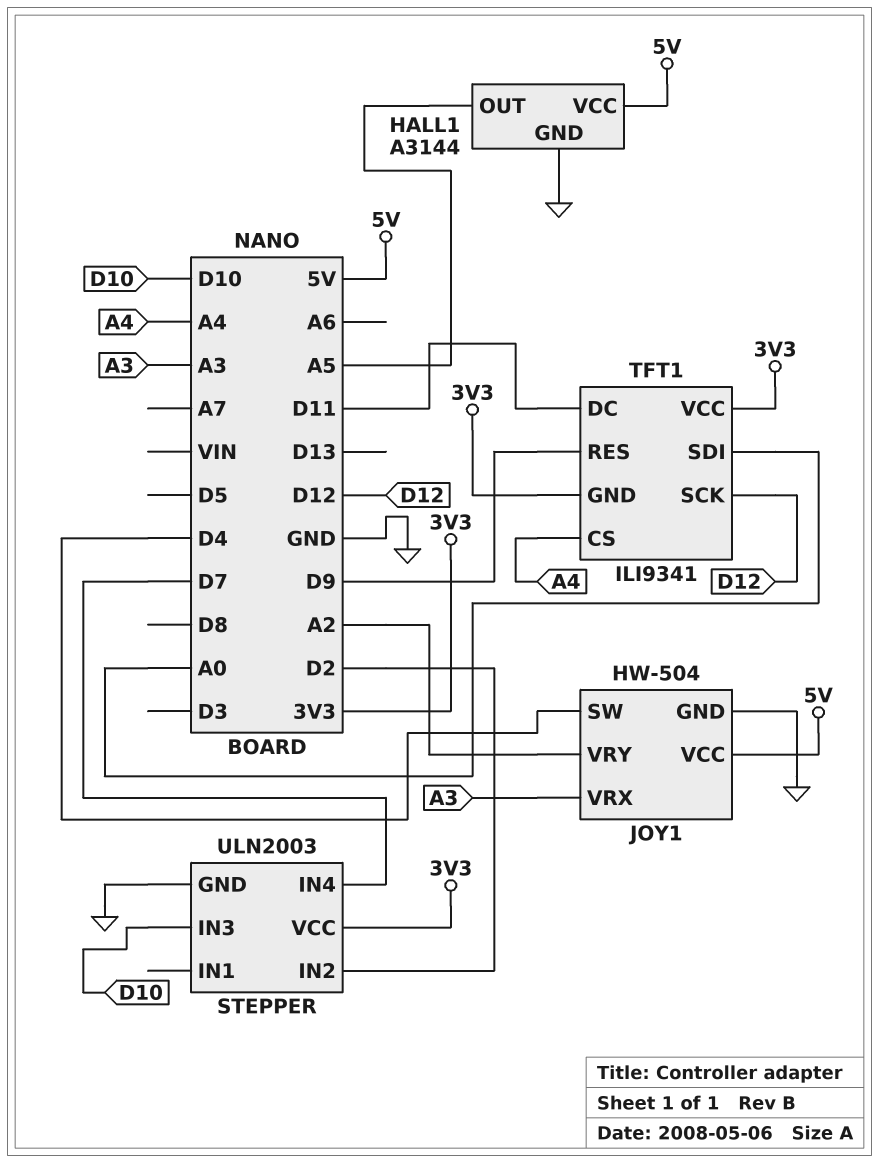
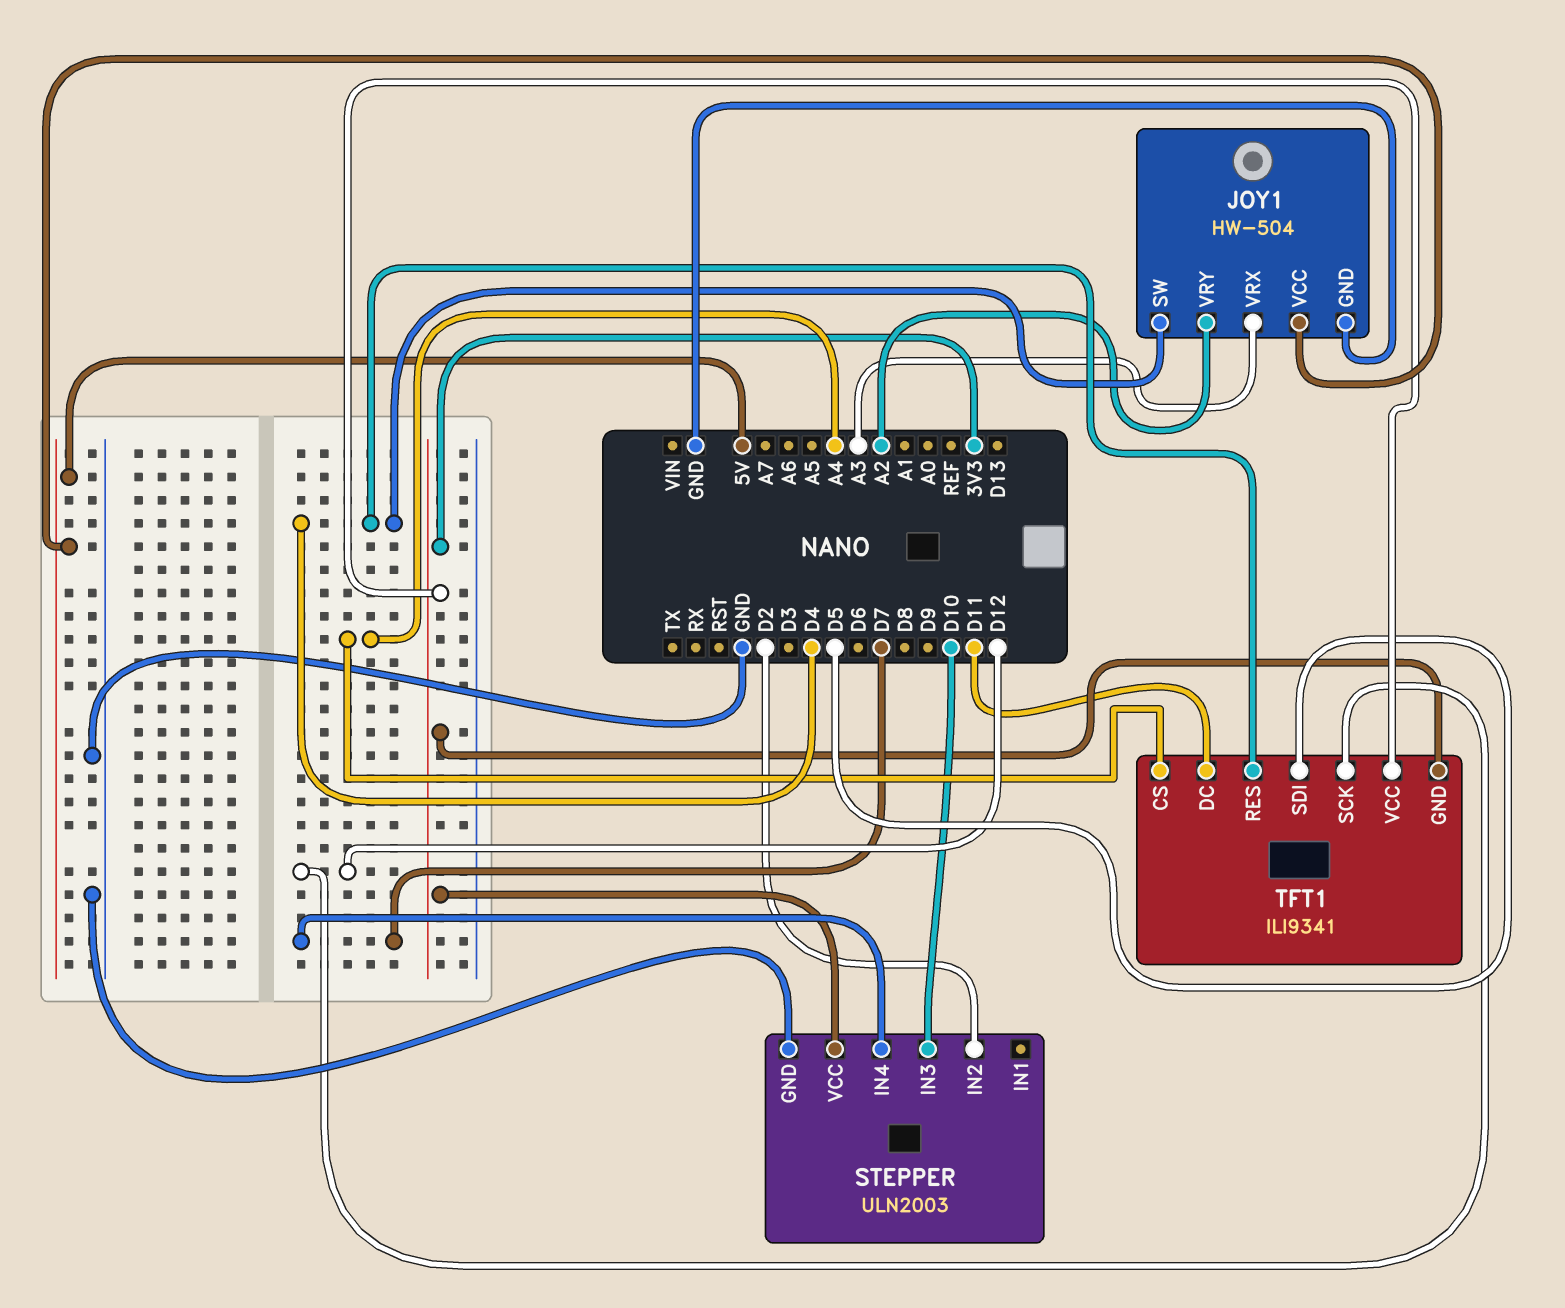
HALL1: A3144 -> none
HALL1 pin GND: GND -> none
HALL1 pin OUT: A5 -> none
HALL1 pin VCC: 5V -> none
TFT1 pin RES: D9 -> D4
TFT1 pin SDI: A0 -> D5

